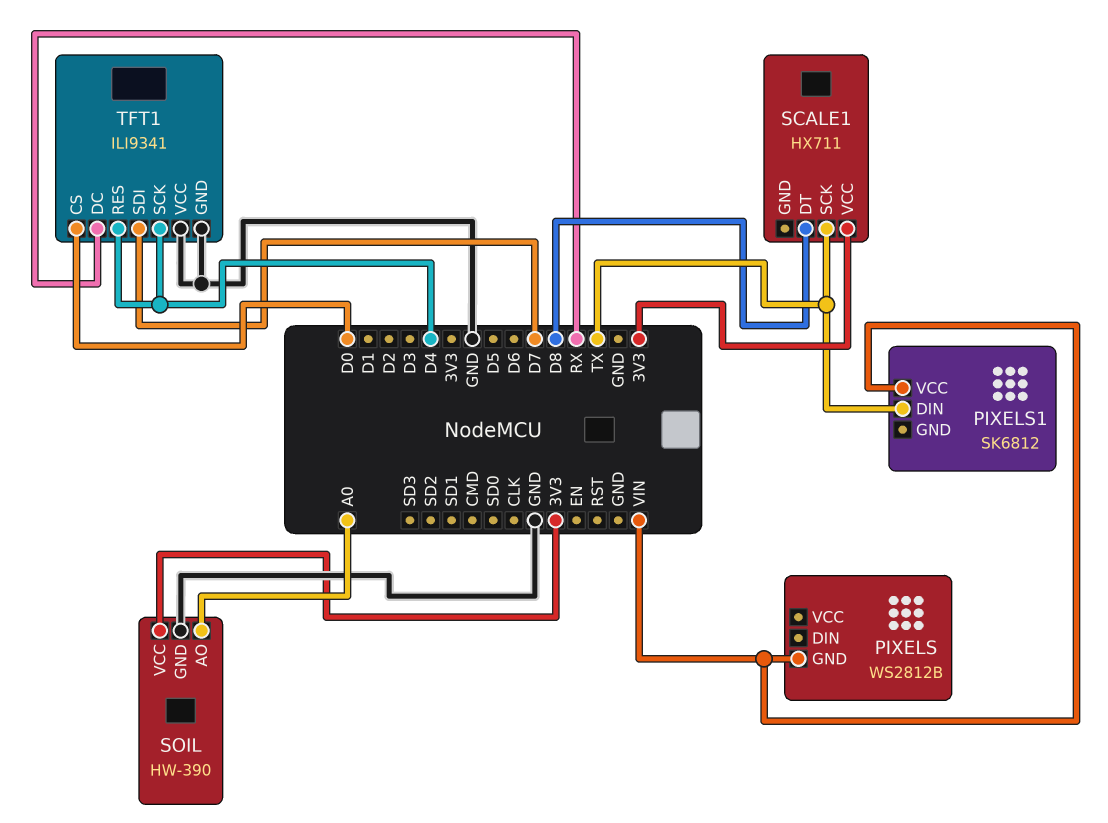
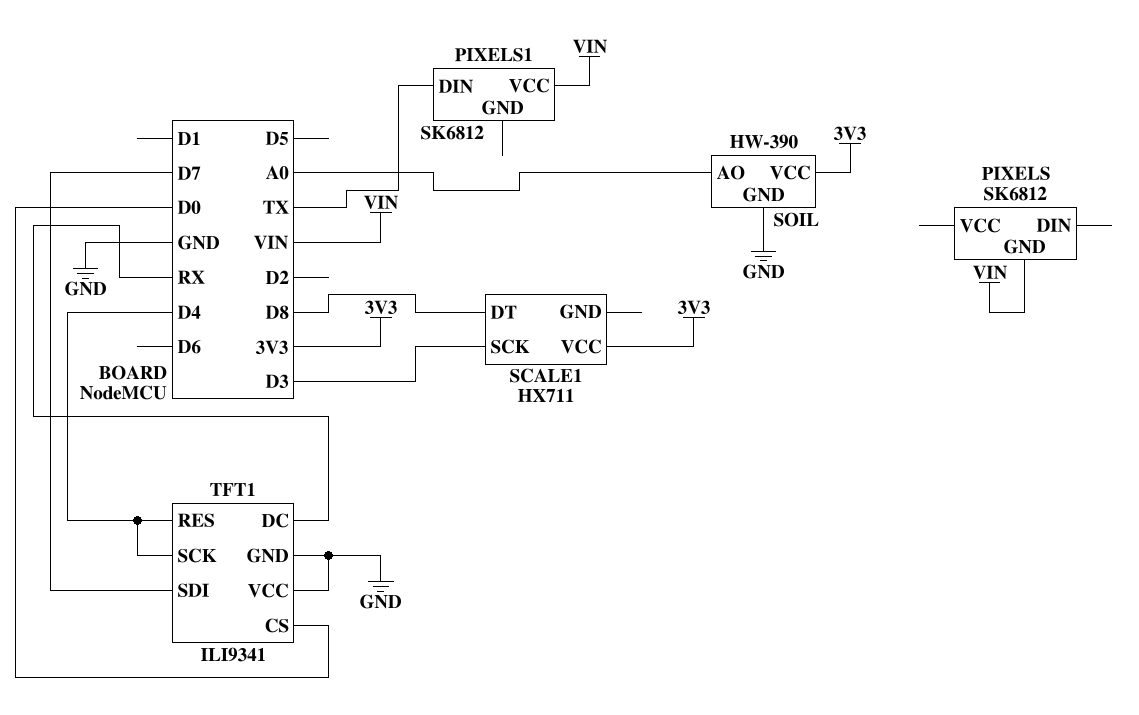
PIXELS: WS2812B -> SK6812
SCALE1 pin SCK: TX -> D3

